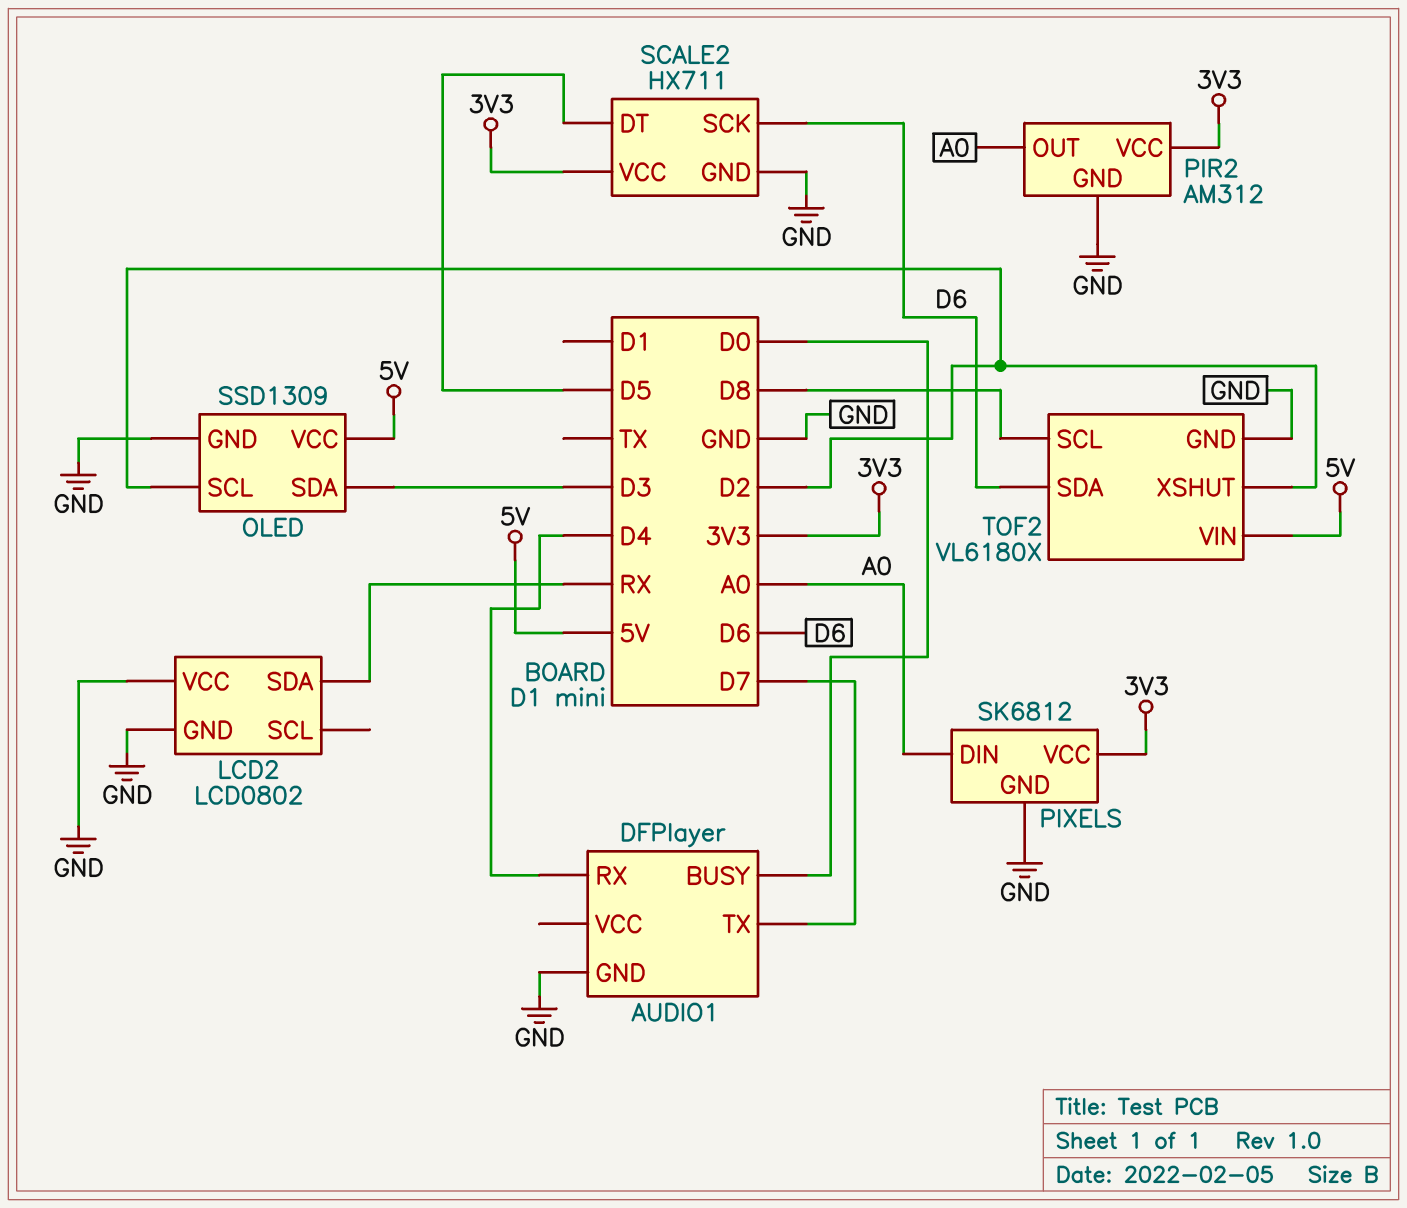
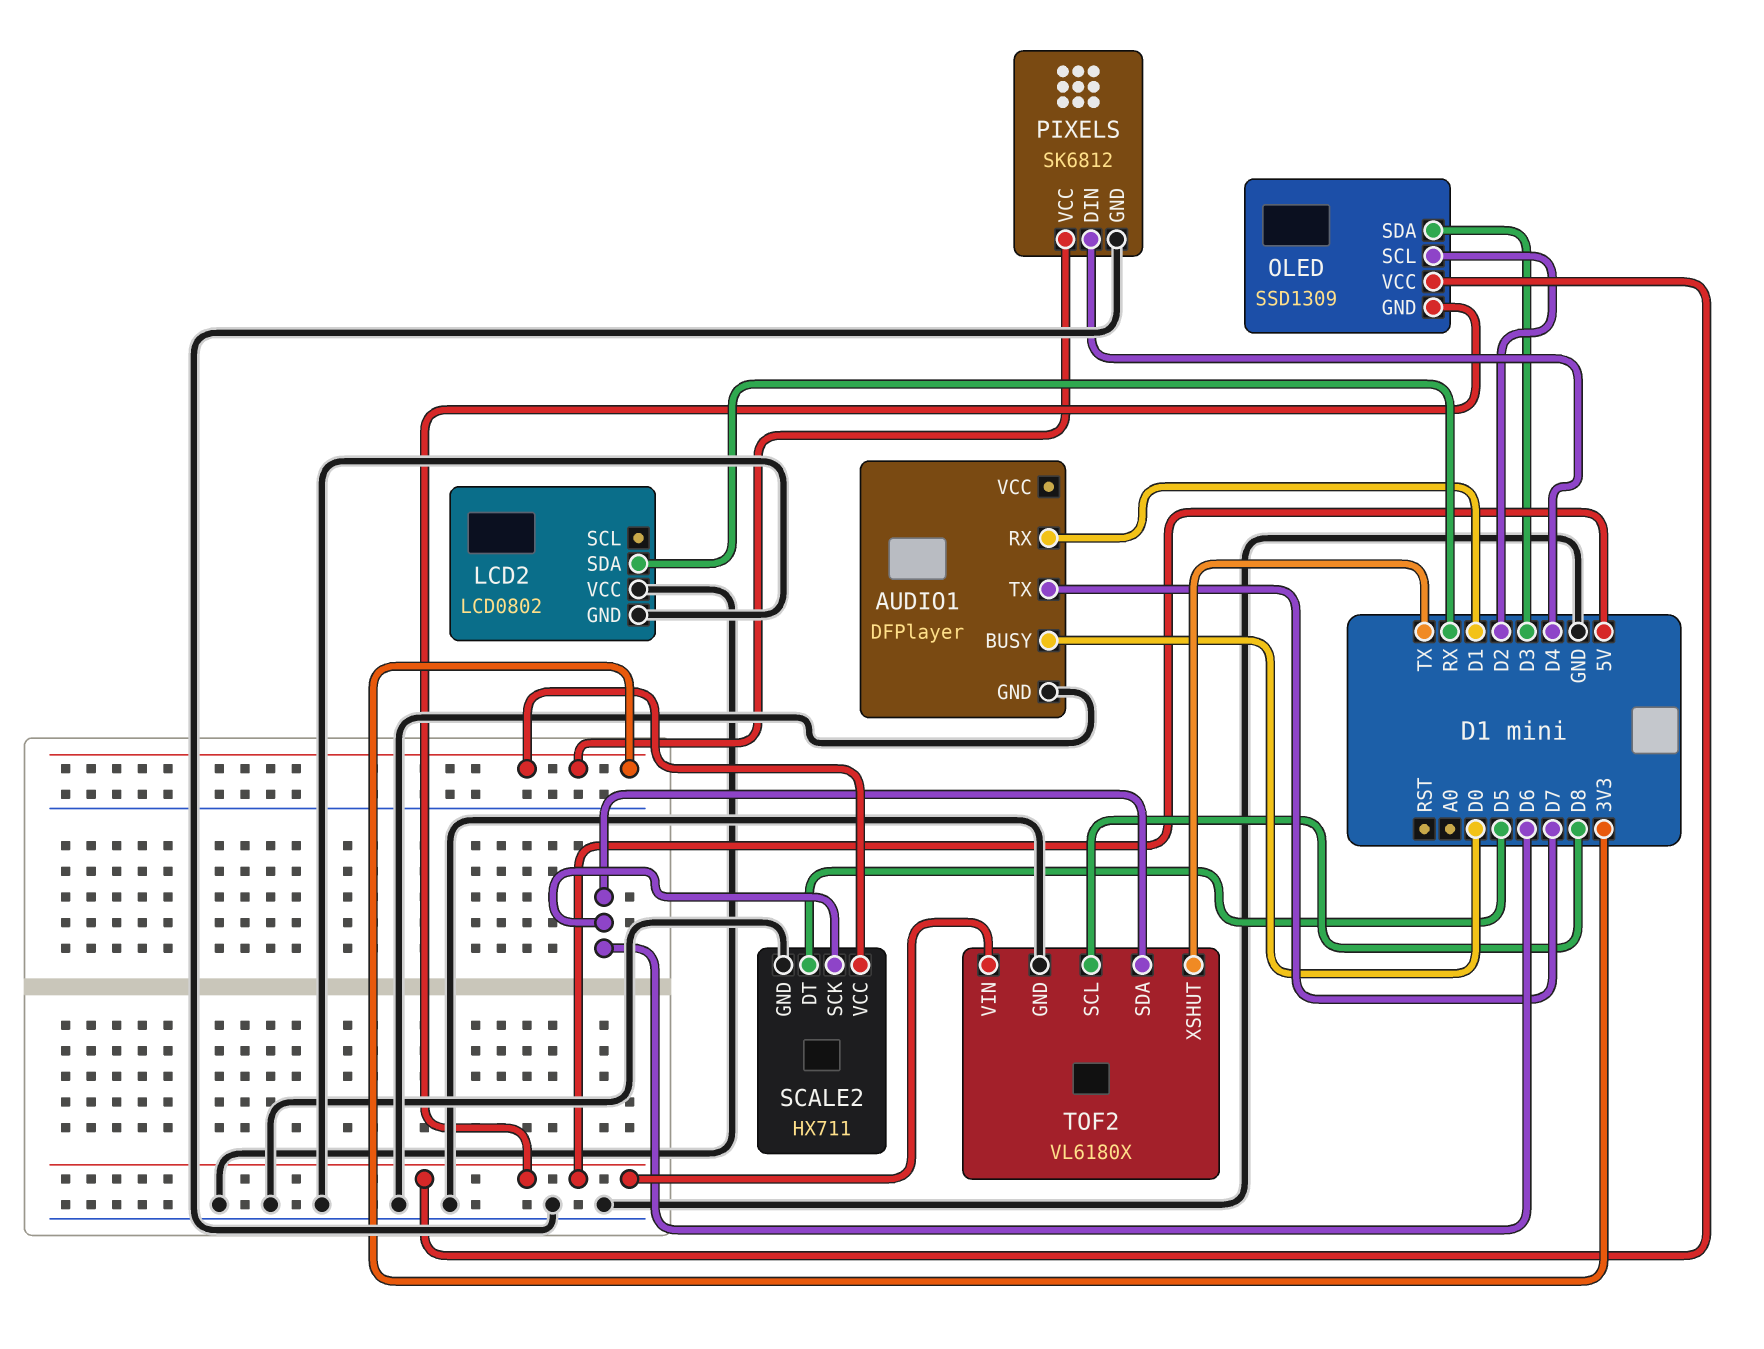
AUDIO1 pin RX: D4 -> D1
OLED pin GND: GND -> 5V
PIR2: AM312 -> none
PIR2 pin GND: GND -> none
PIR2 pin OUT: A0 -> none
PIR2 pin VCC: 3V3 -> none
PIXELS pin DIN: A0 -> D4
TOF2 pin XSHUT: D2 -> TX

